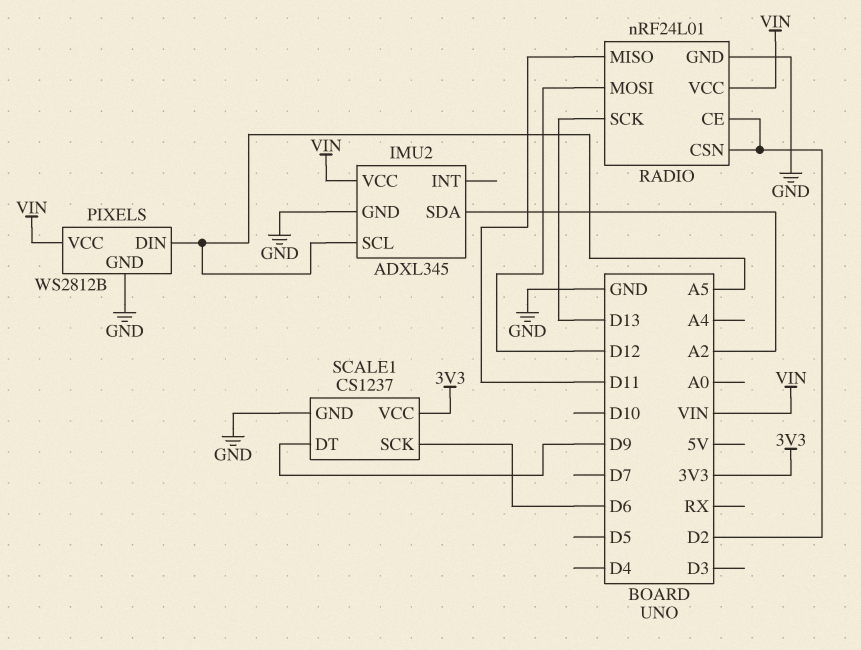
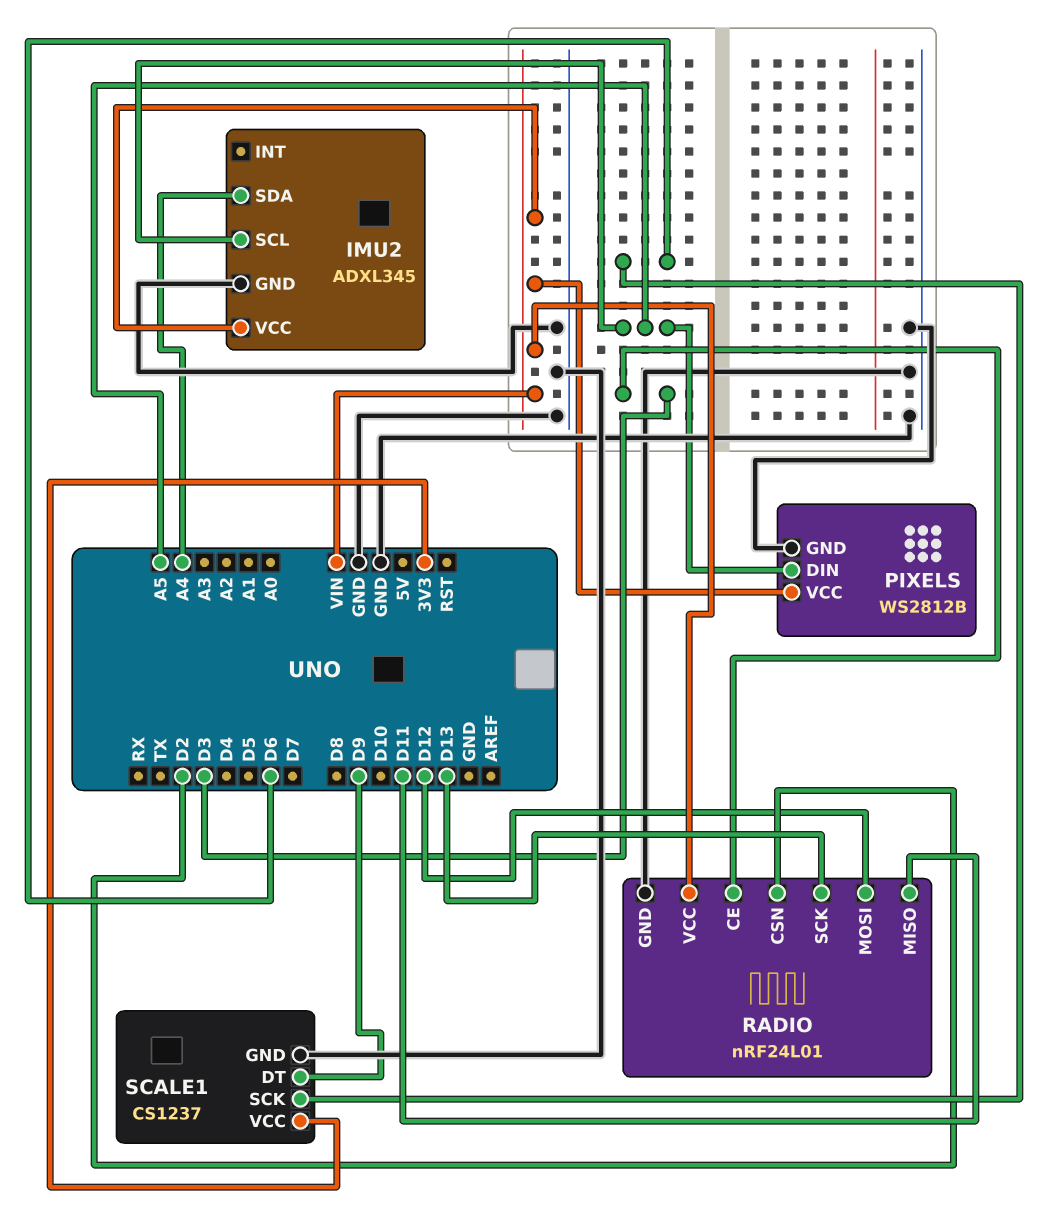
IMU2 pin SDA: A2 -> A4
RADIO pin CE: D2 -> D3

